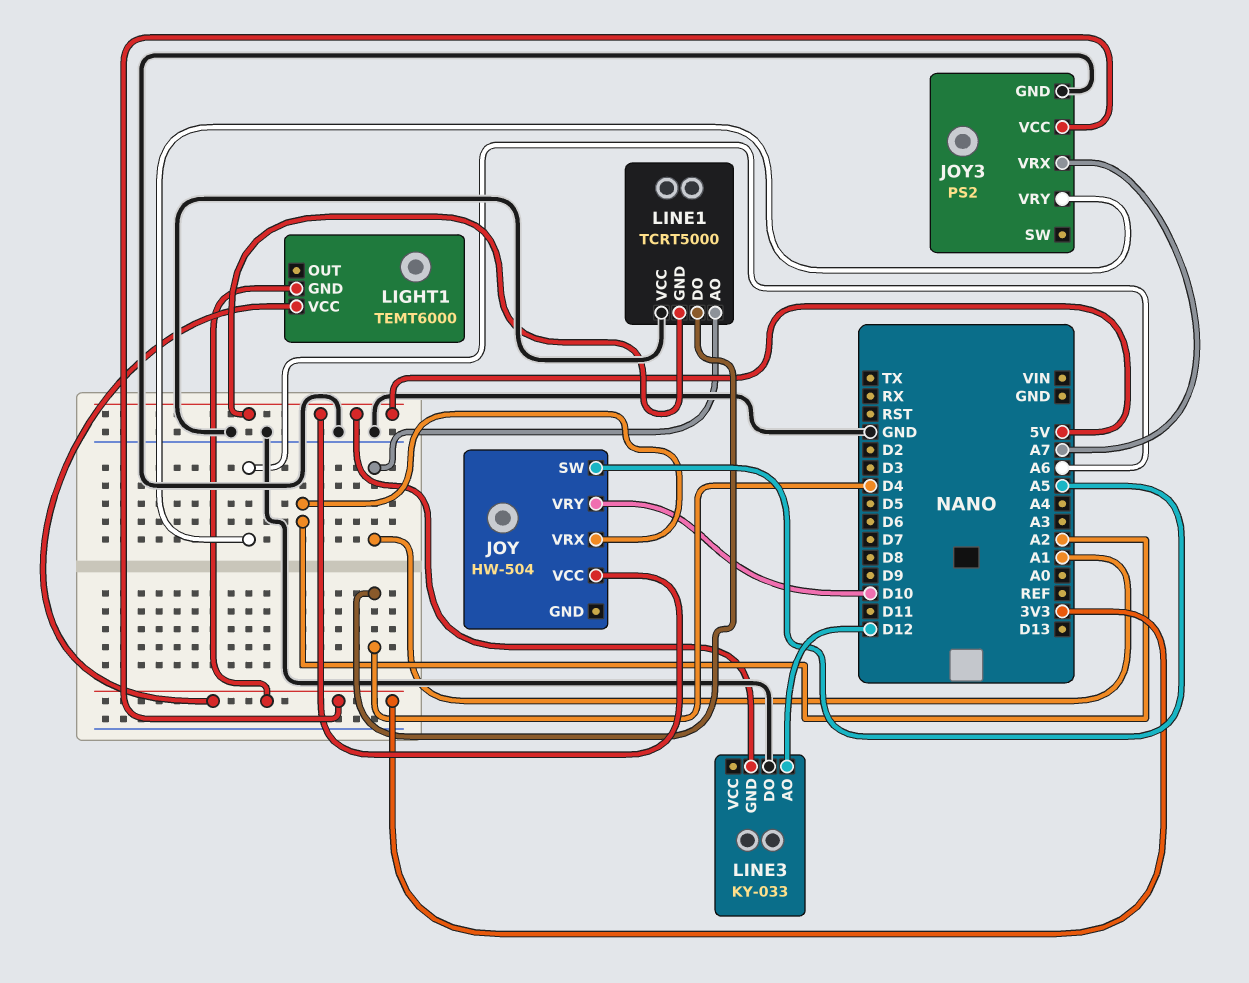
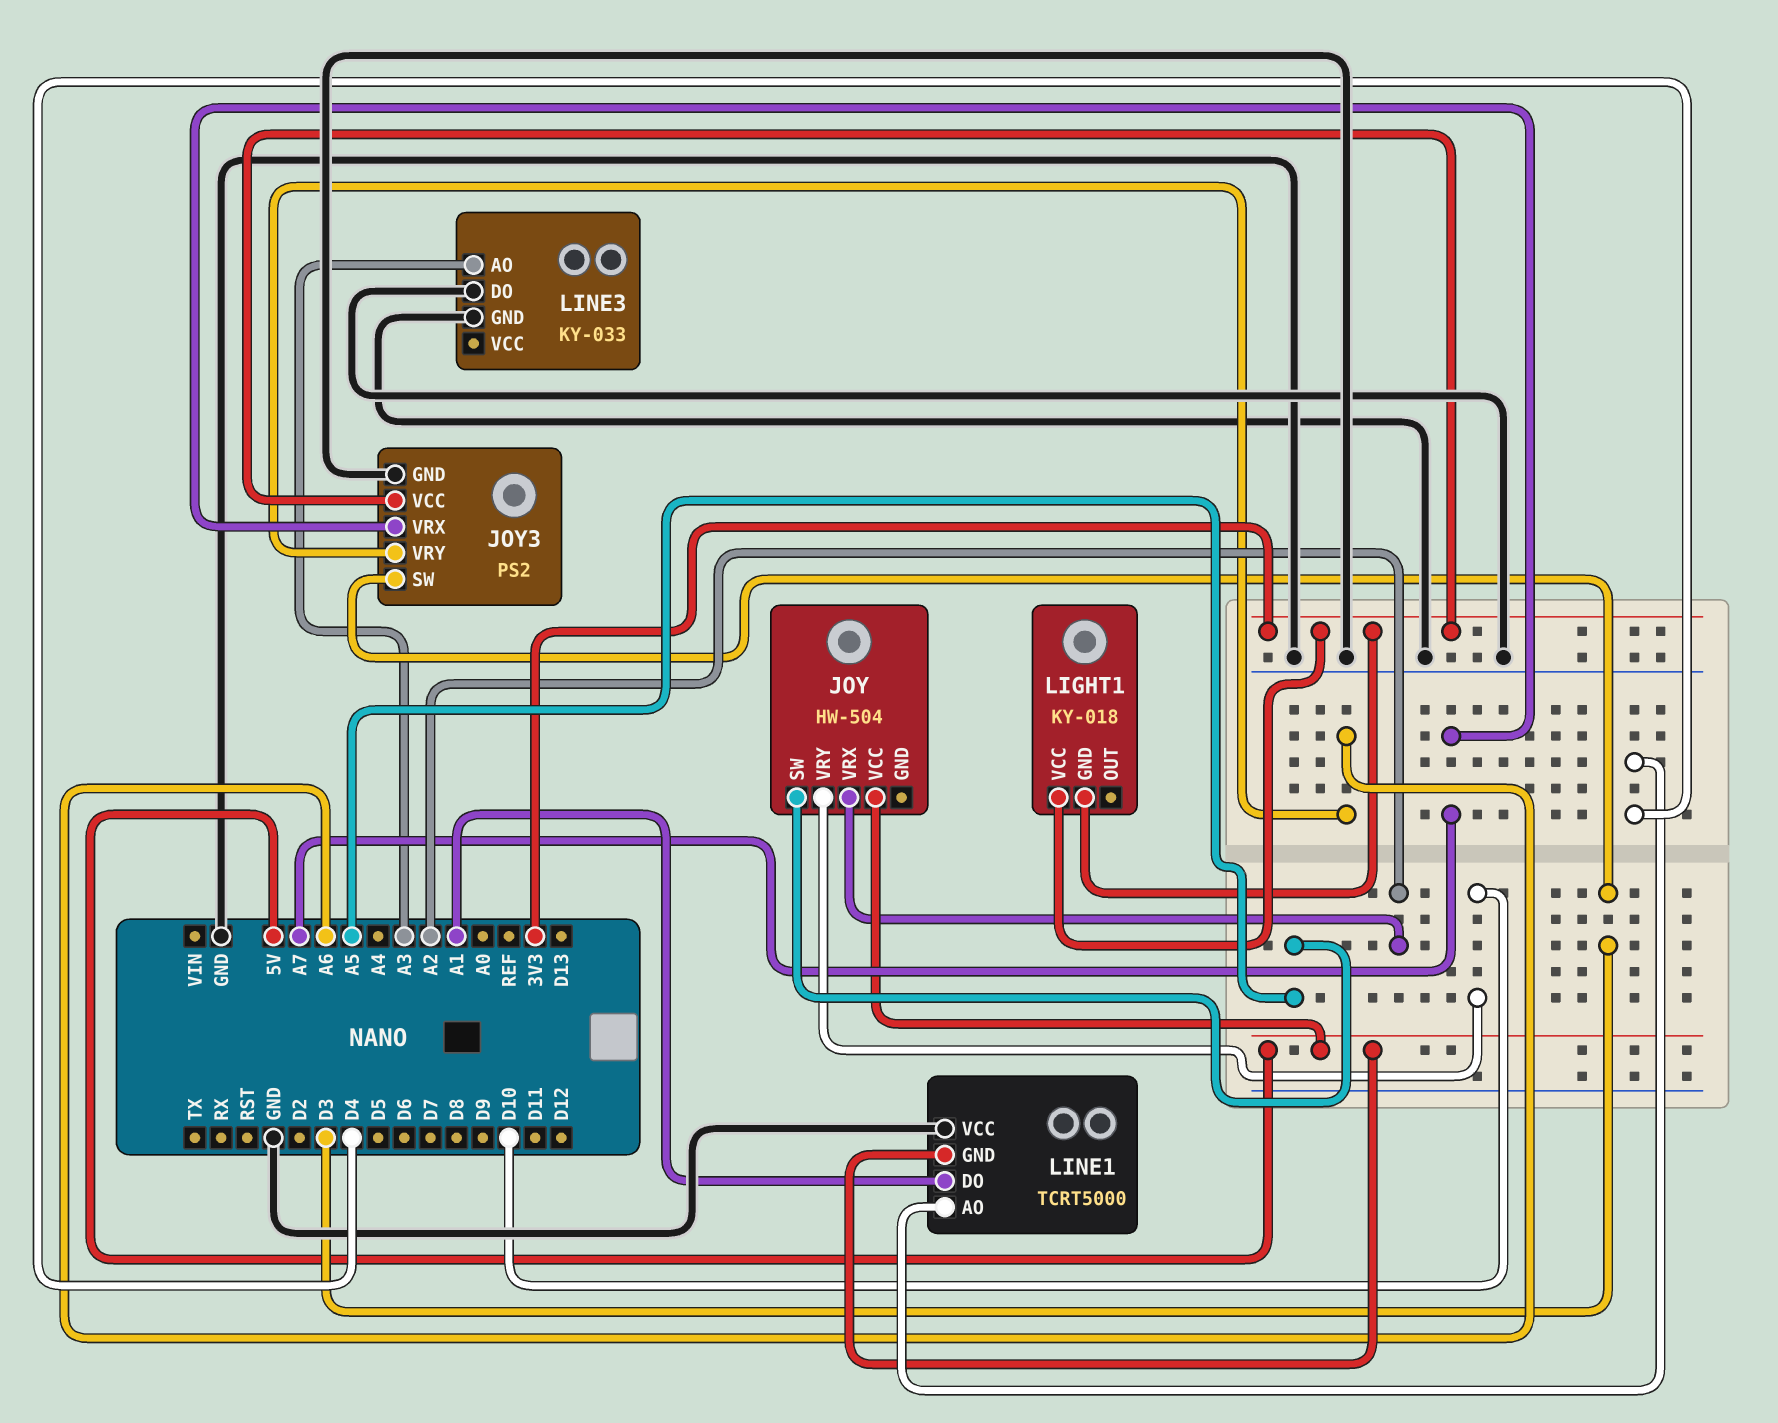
JOY3 pin SW: none -> D3
LIGHT1: TEMT6000 -> KY-018
LINE1 pin AO: A1 -> D4
LINE1 pin DO: D4 -> A1
LINE3 pin AO: D12 -> A3
LINE3 pin GND: 5V -> GND

